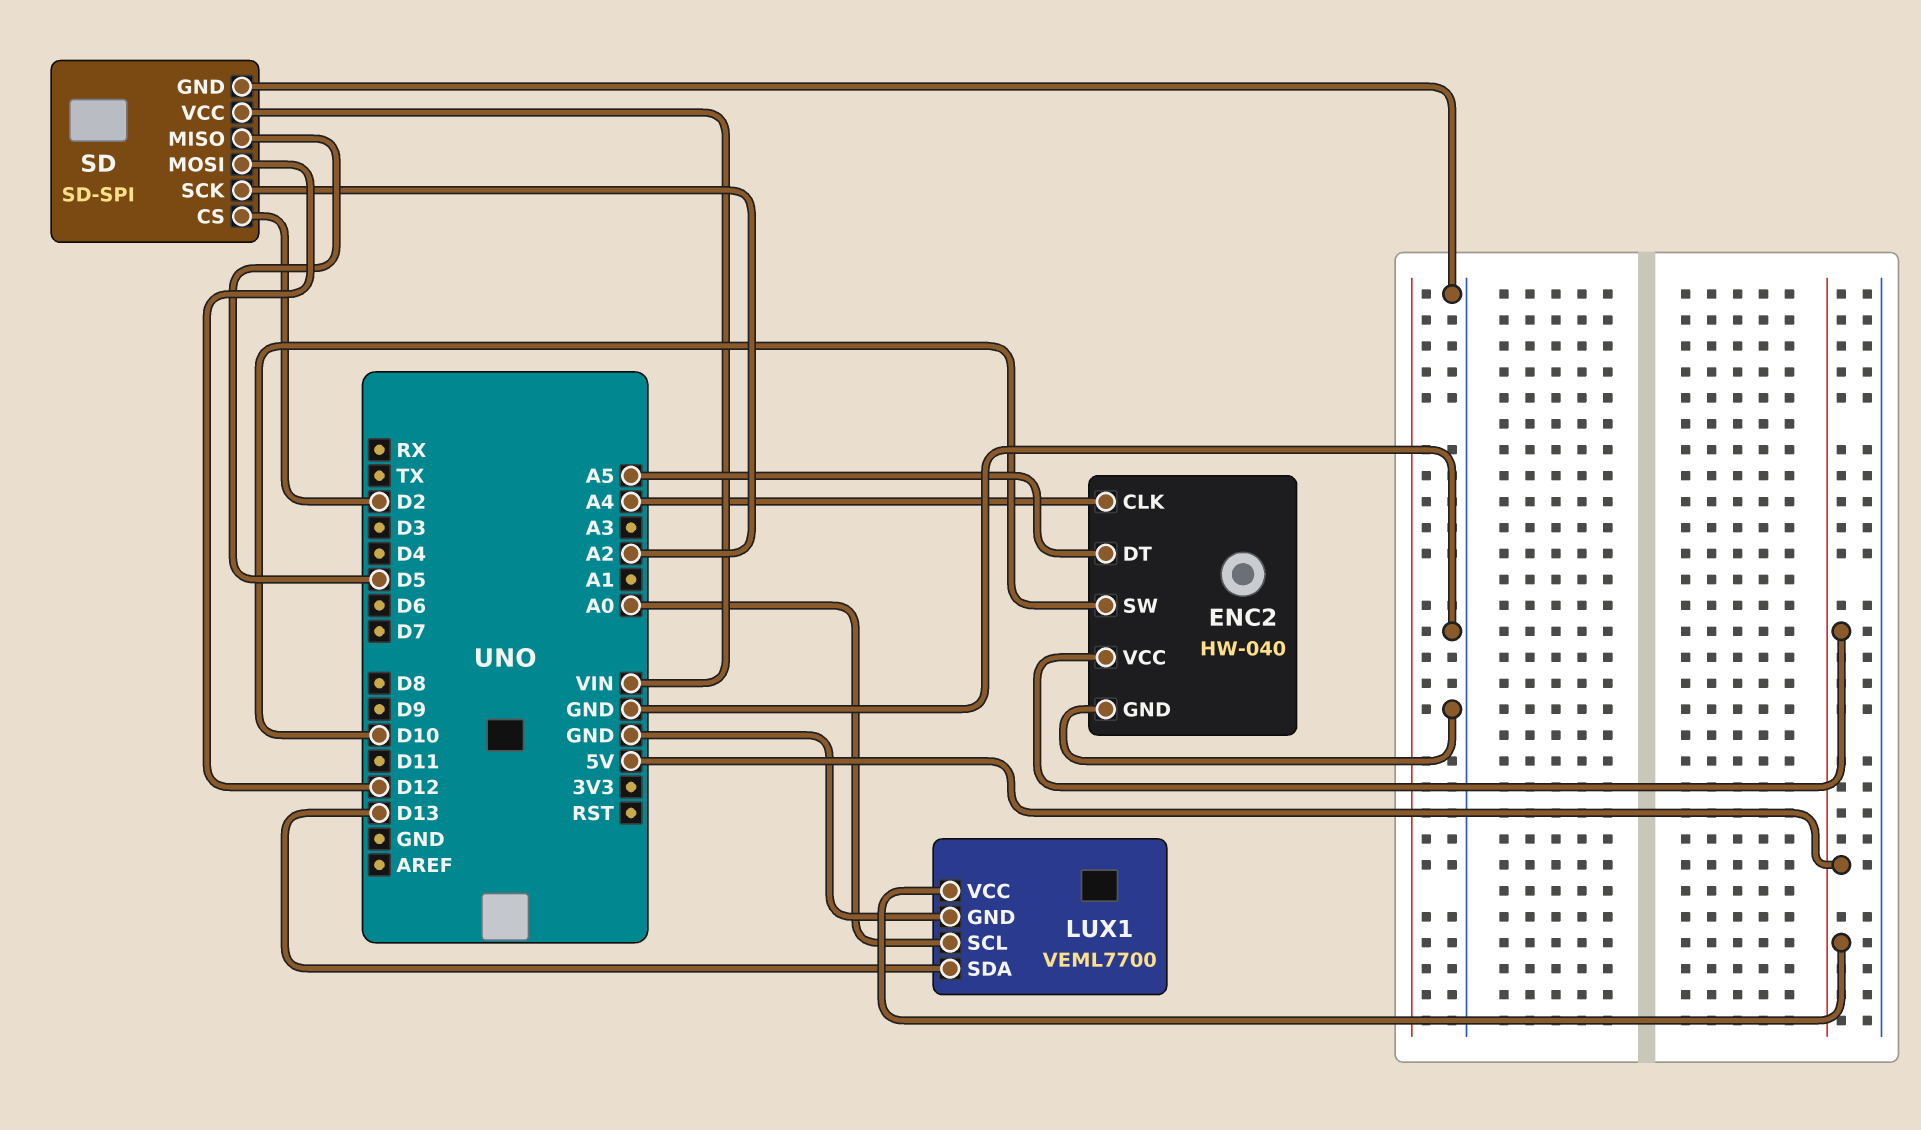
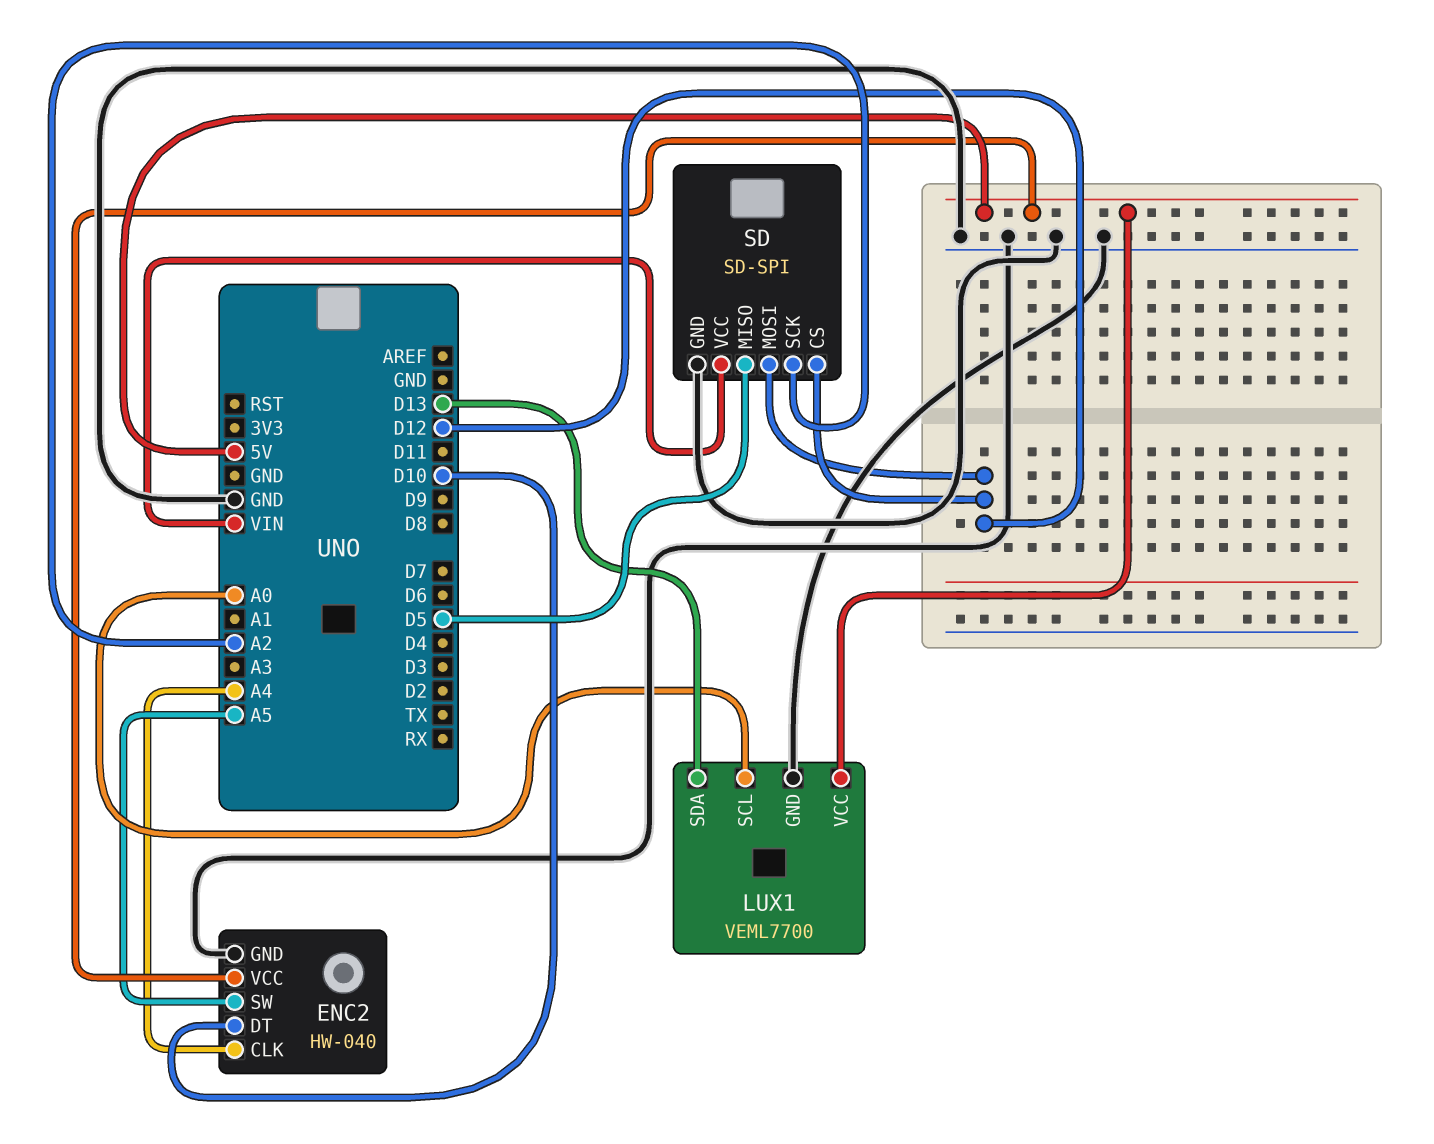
ENC2 pin DT: A5 -> D10
ENC2 pin SW: D10 -> A5
SD pin CS: D2 -> D12

